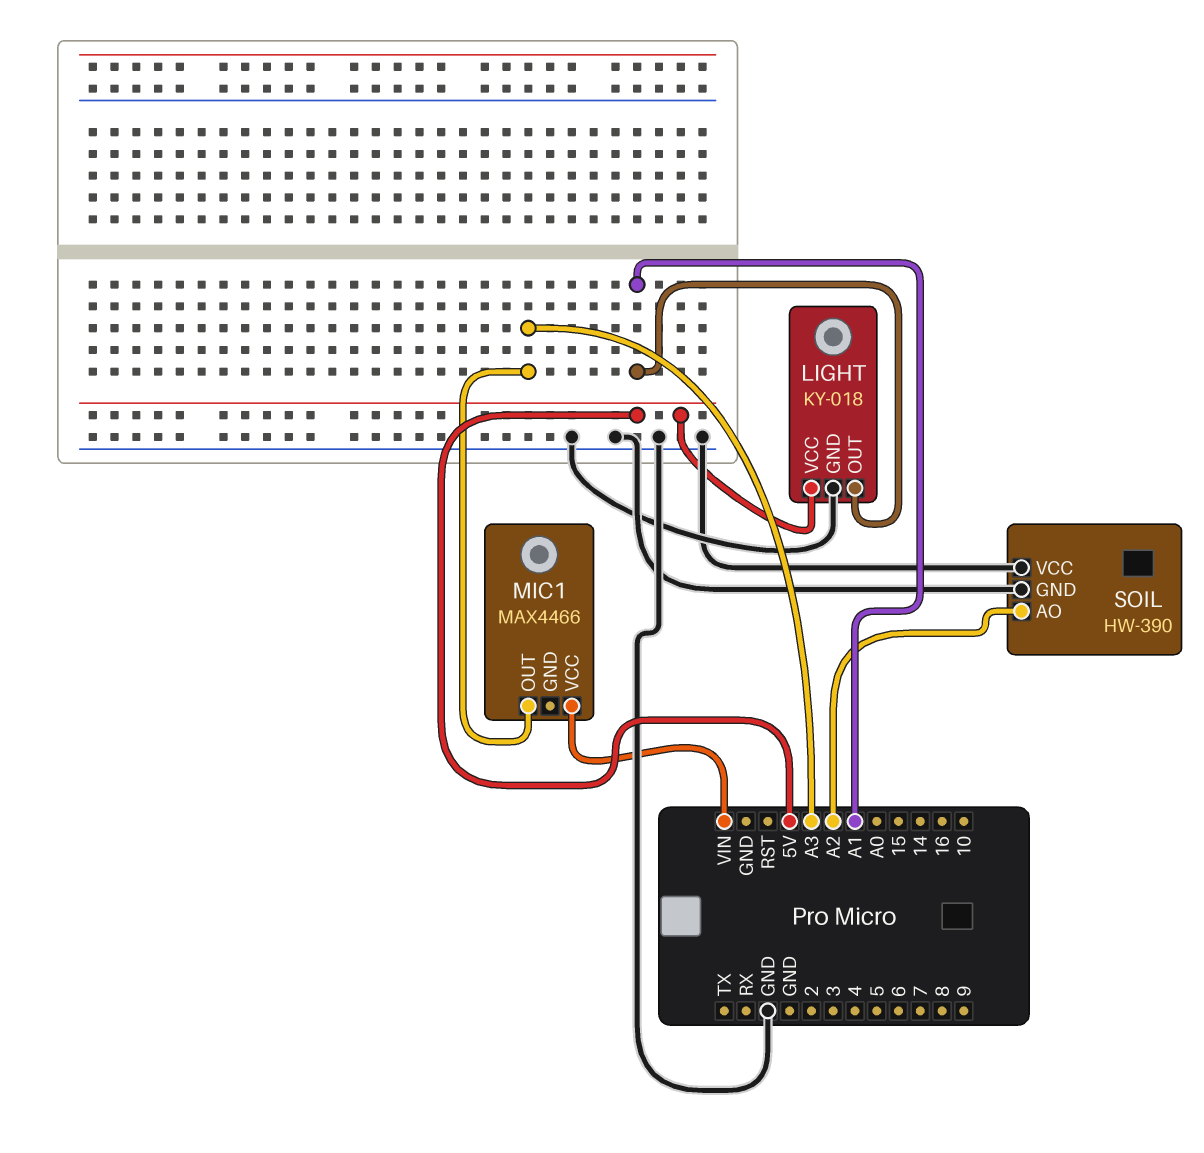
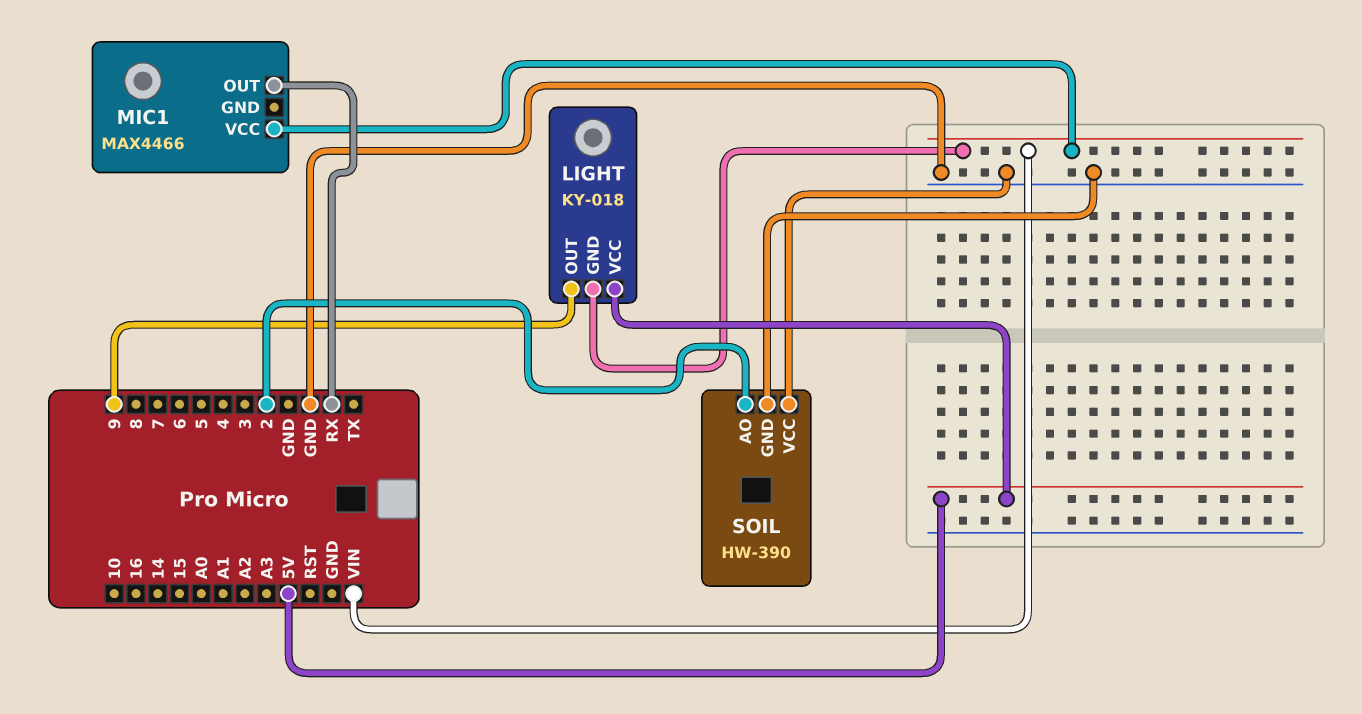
LIGHT pin GND: GND -> VIN
LIGHT pin OUT: A1 -> 9
MIC1 pin OUT: A3 -> RX
SOIL pin AO: A2 -> 2

